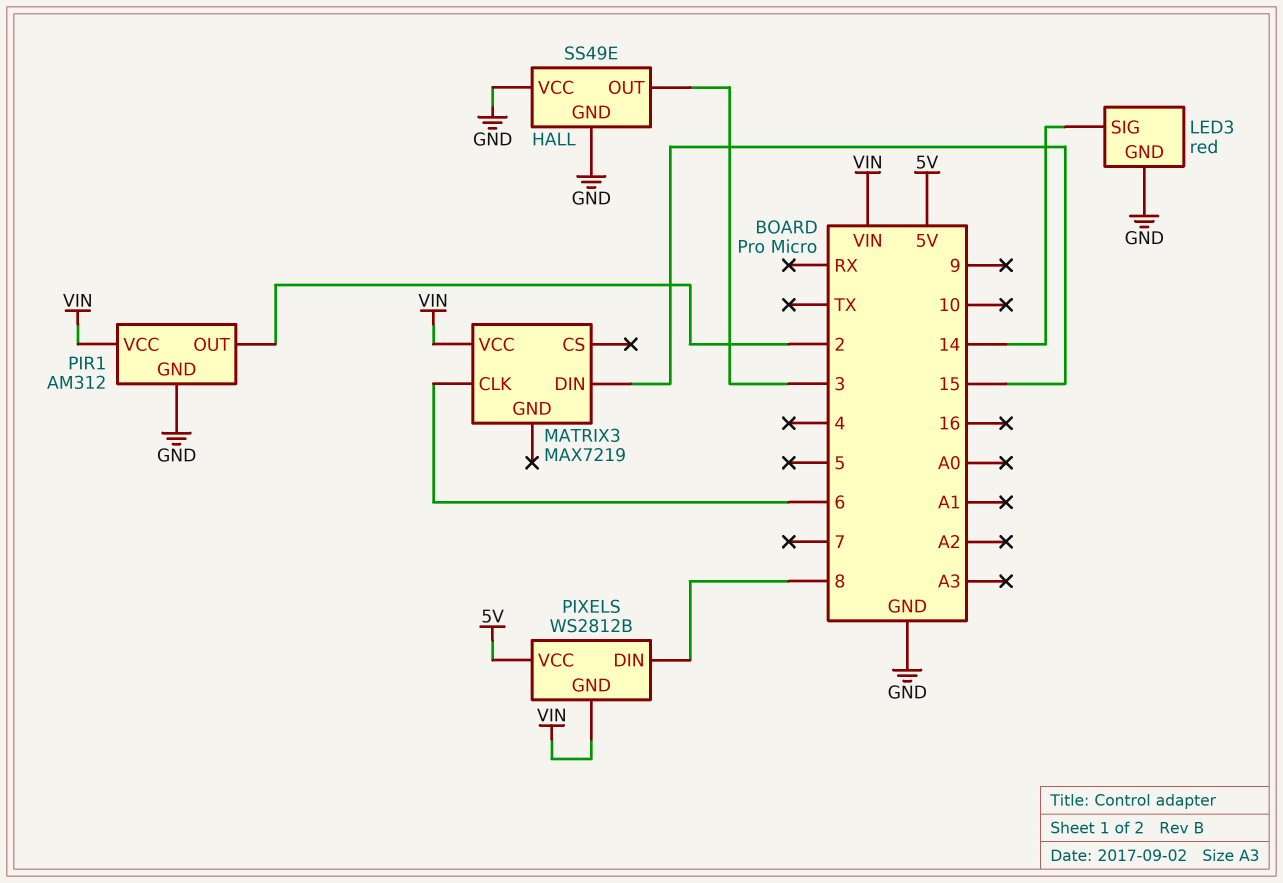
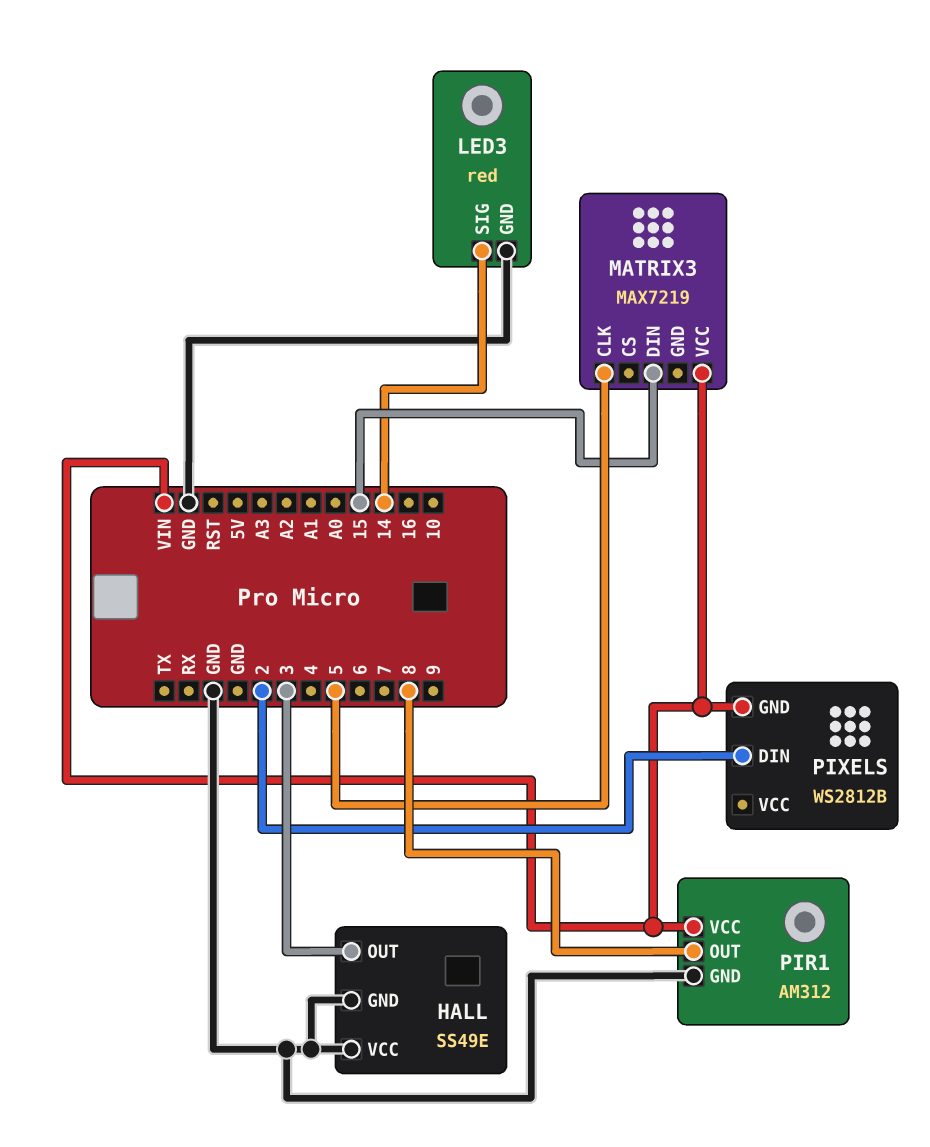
MATRIX3 pin CLK: 6 -> 5
PIR1 pin OUT: 2 -> 8
PIXELS pin DIN: 8 -> 2
PIXELS pin VCC: 5V -> none

